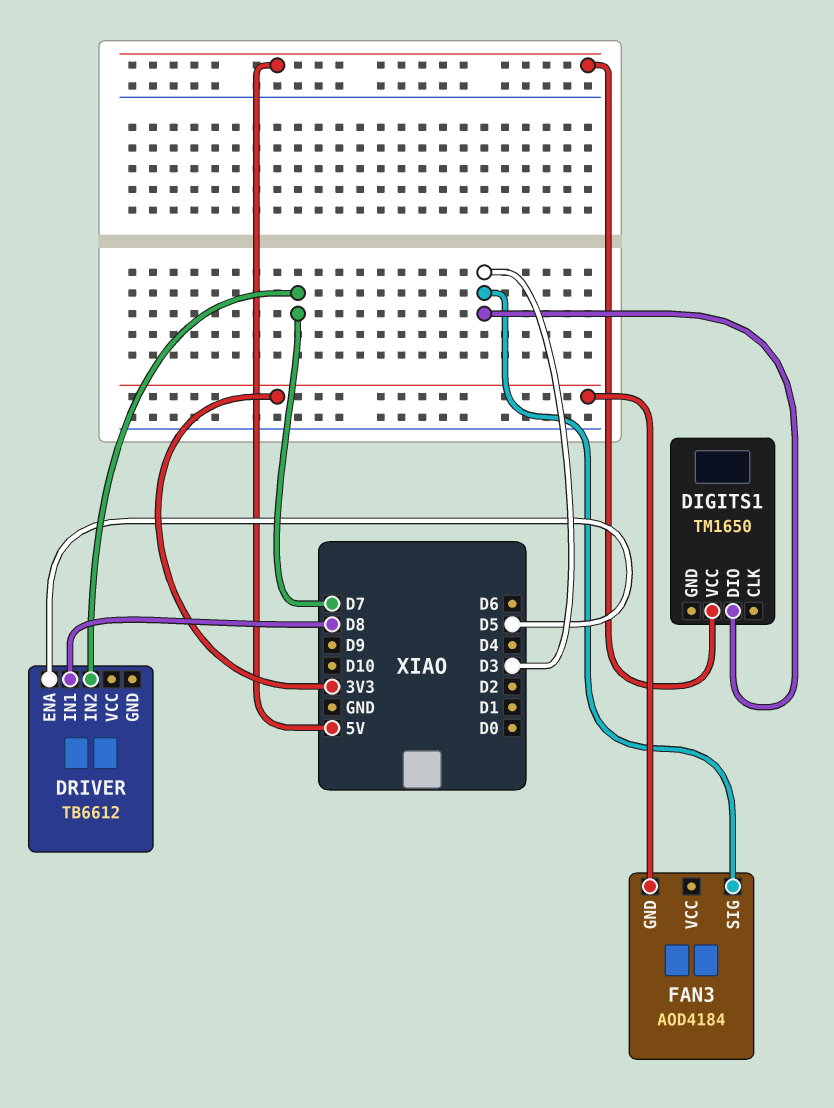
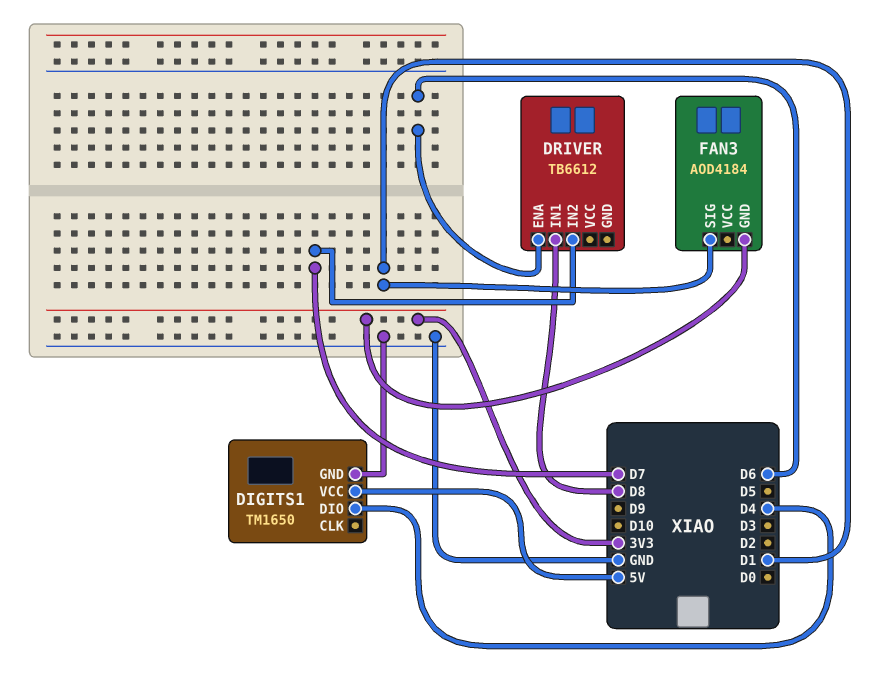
DIGITS1 pin DIO: D3 -> D4
DIGITS1 pin GND: none -> GND
DRIVER pin ENA: D5 -> D6
FAN3 pin SIG: D3 -> D1

